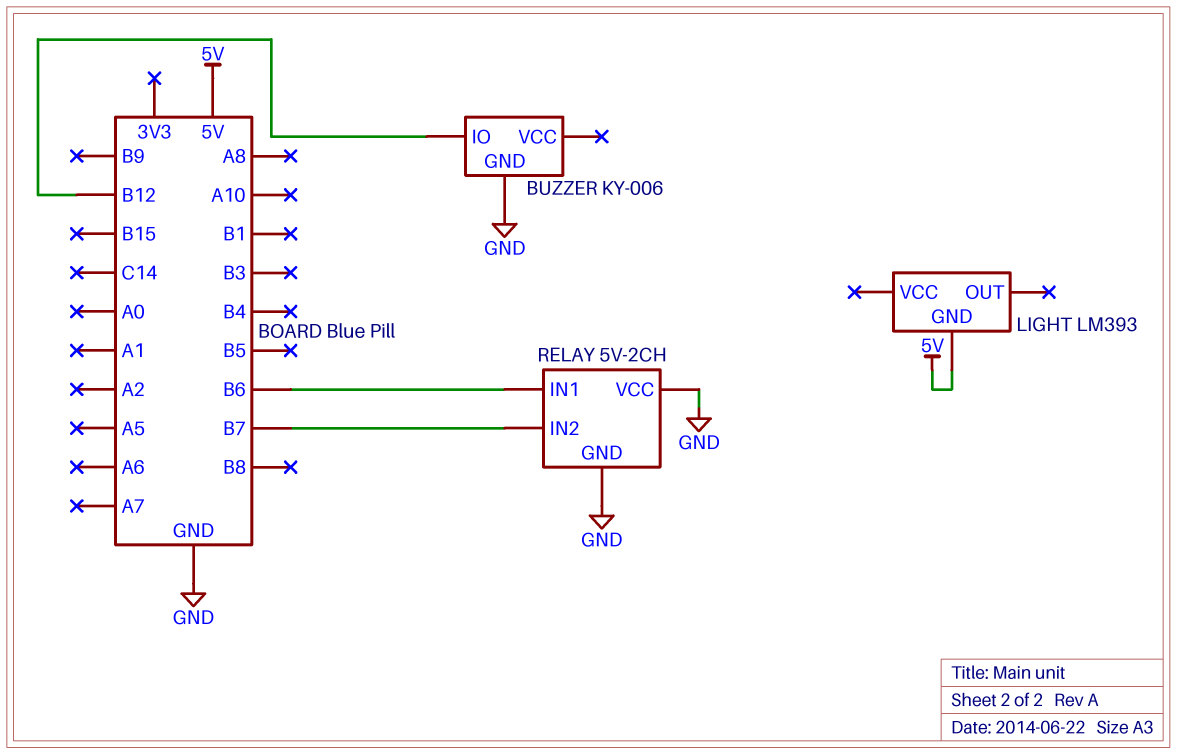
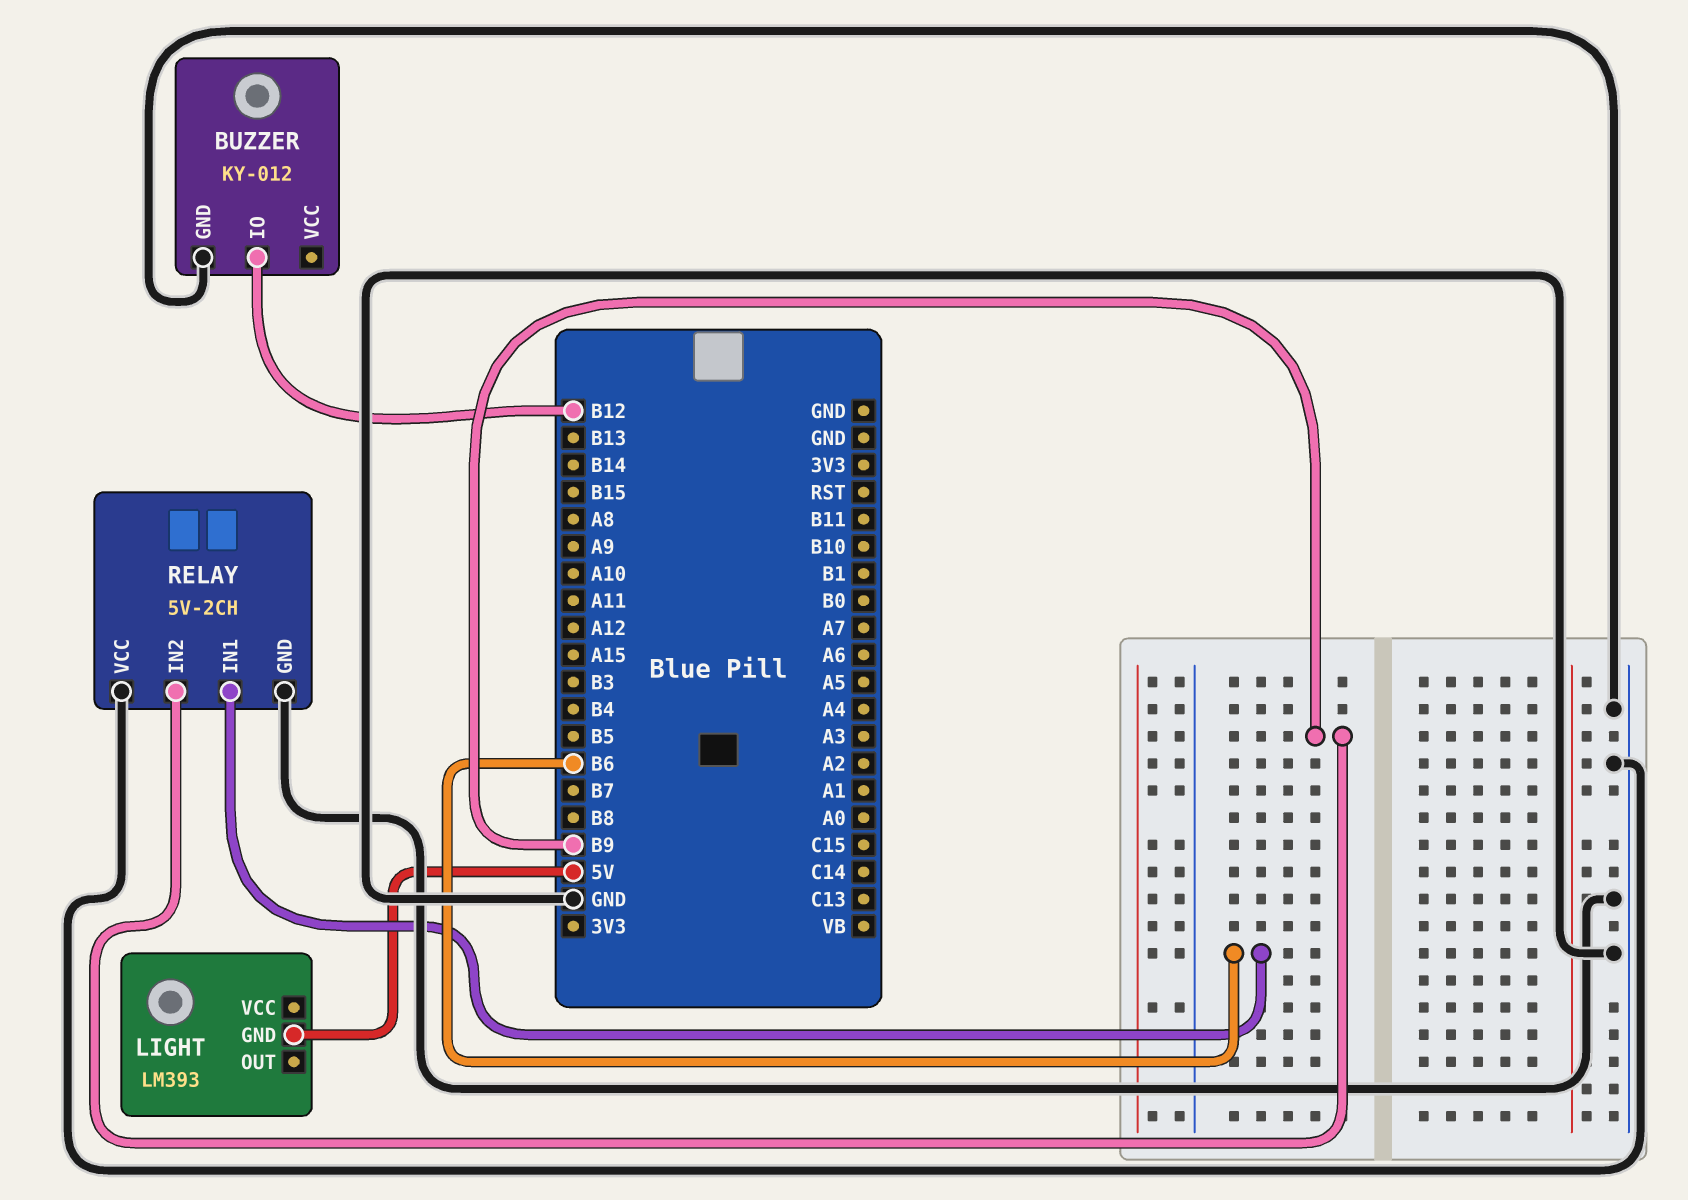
BUZZER: KY-006 -> KY-012
RELAY pin IN2: B7 -> B9

